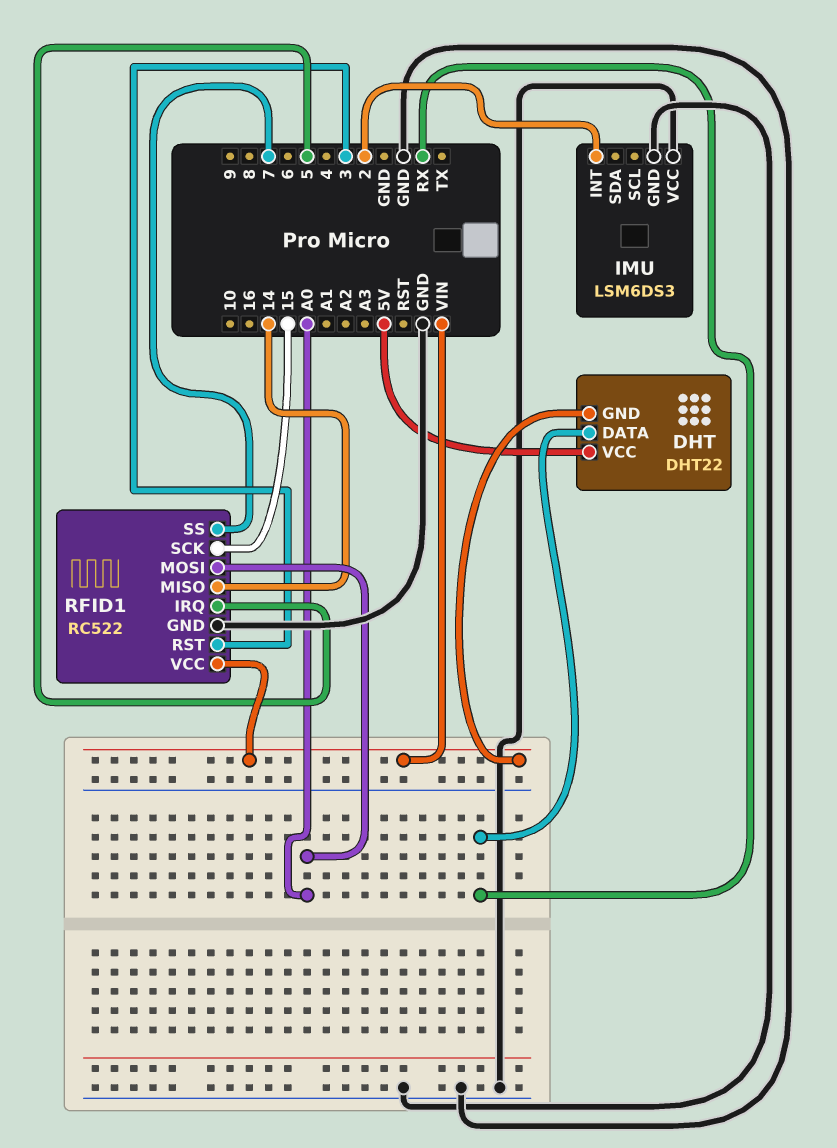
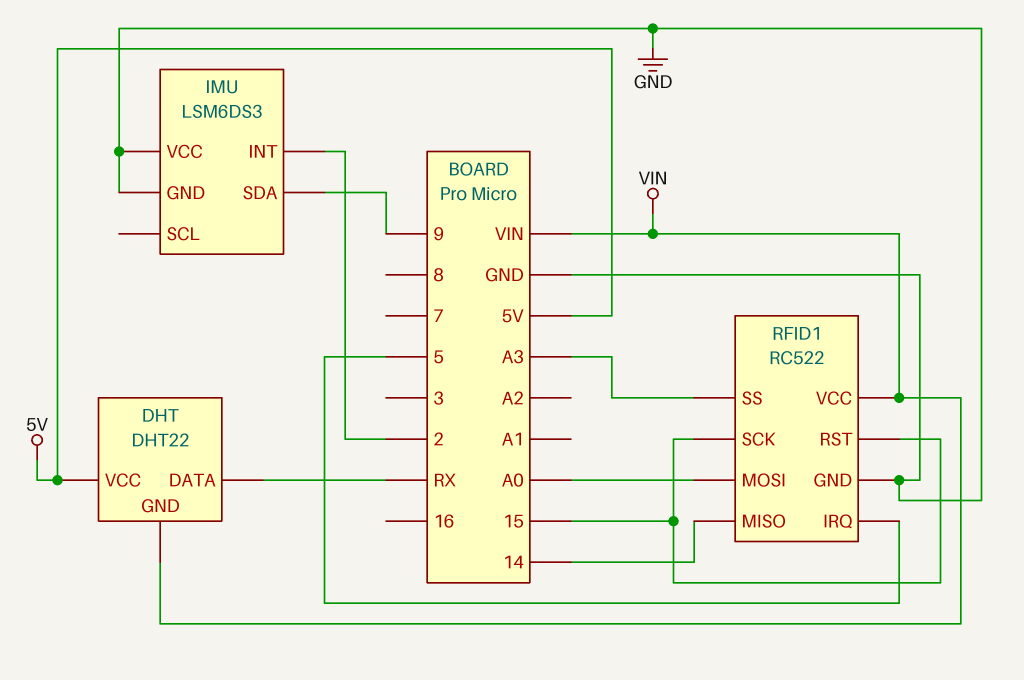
IMU pin SDA: none -> 9
RFID1 pin RST: 3 -> 15
RFID1 pin SS: 7 -> A3

